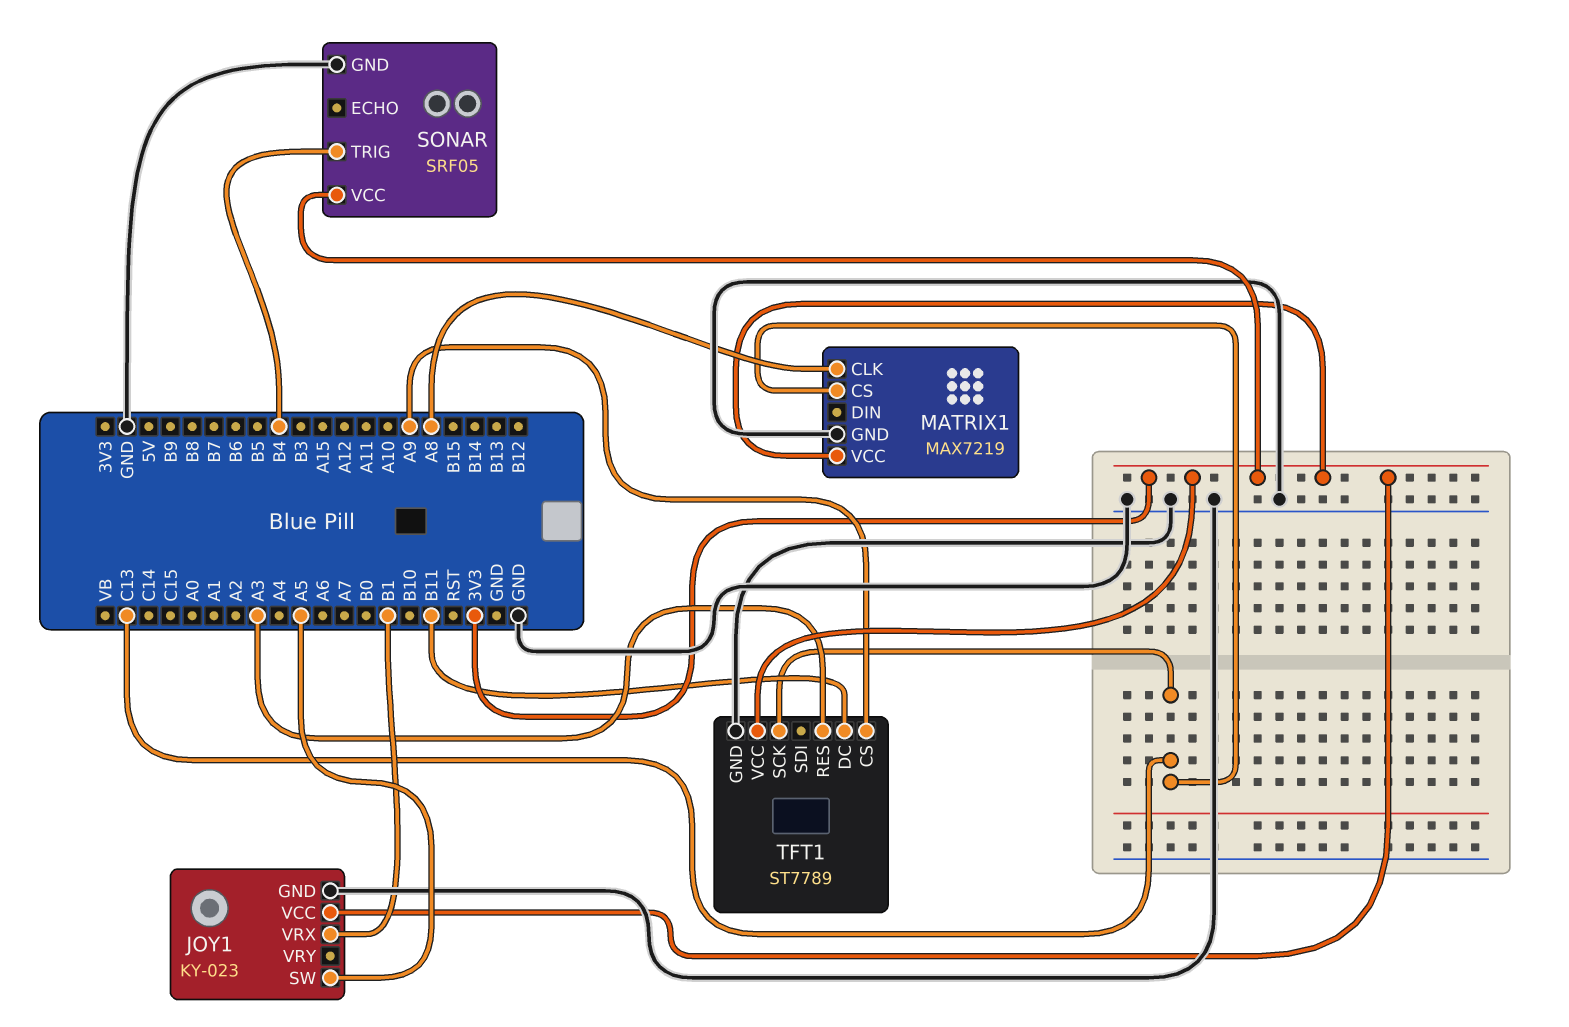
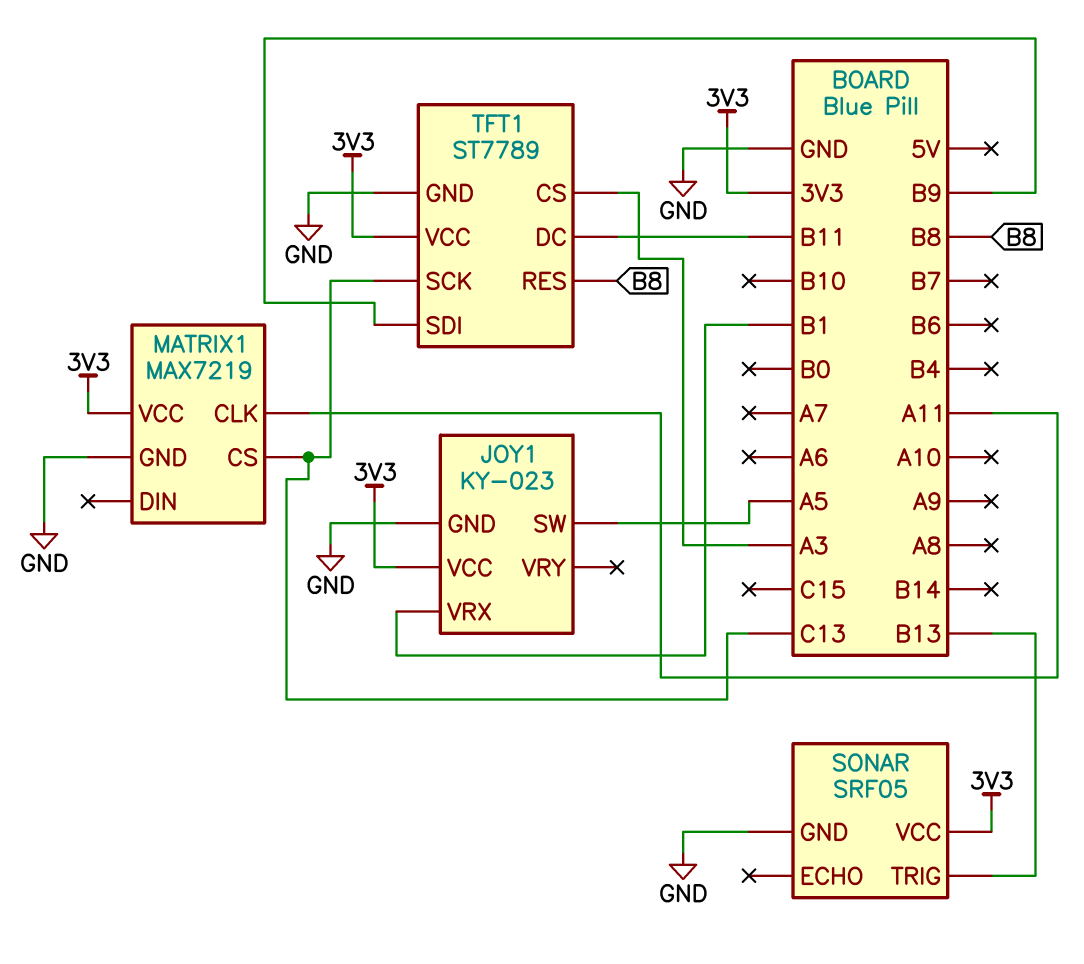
MATRIX1 pin CLK: A8 -> A11
SONAR pin TRIG: B4 -> B13
TFT1 pin CS: A9 -> A3
TFT1 pin RES: A3 -> B8
TFT1 pin SDI: none -> B9

